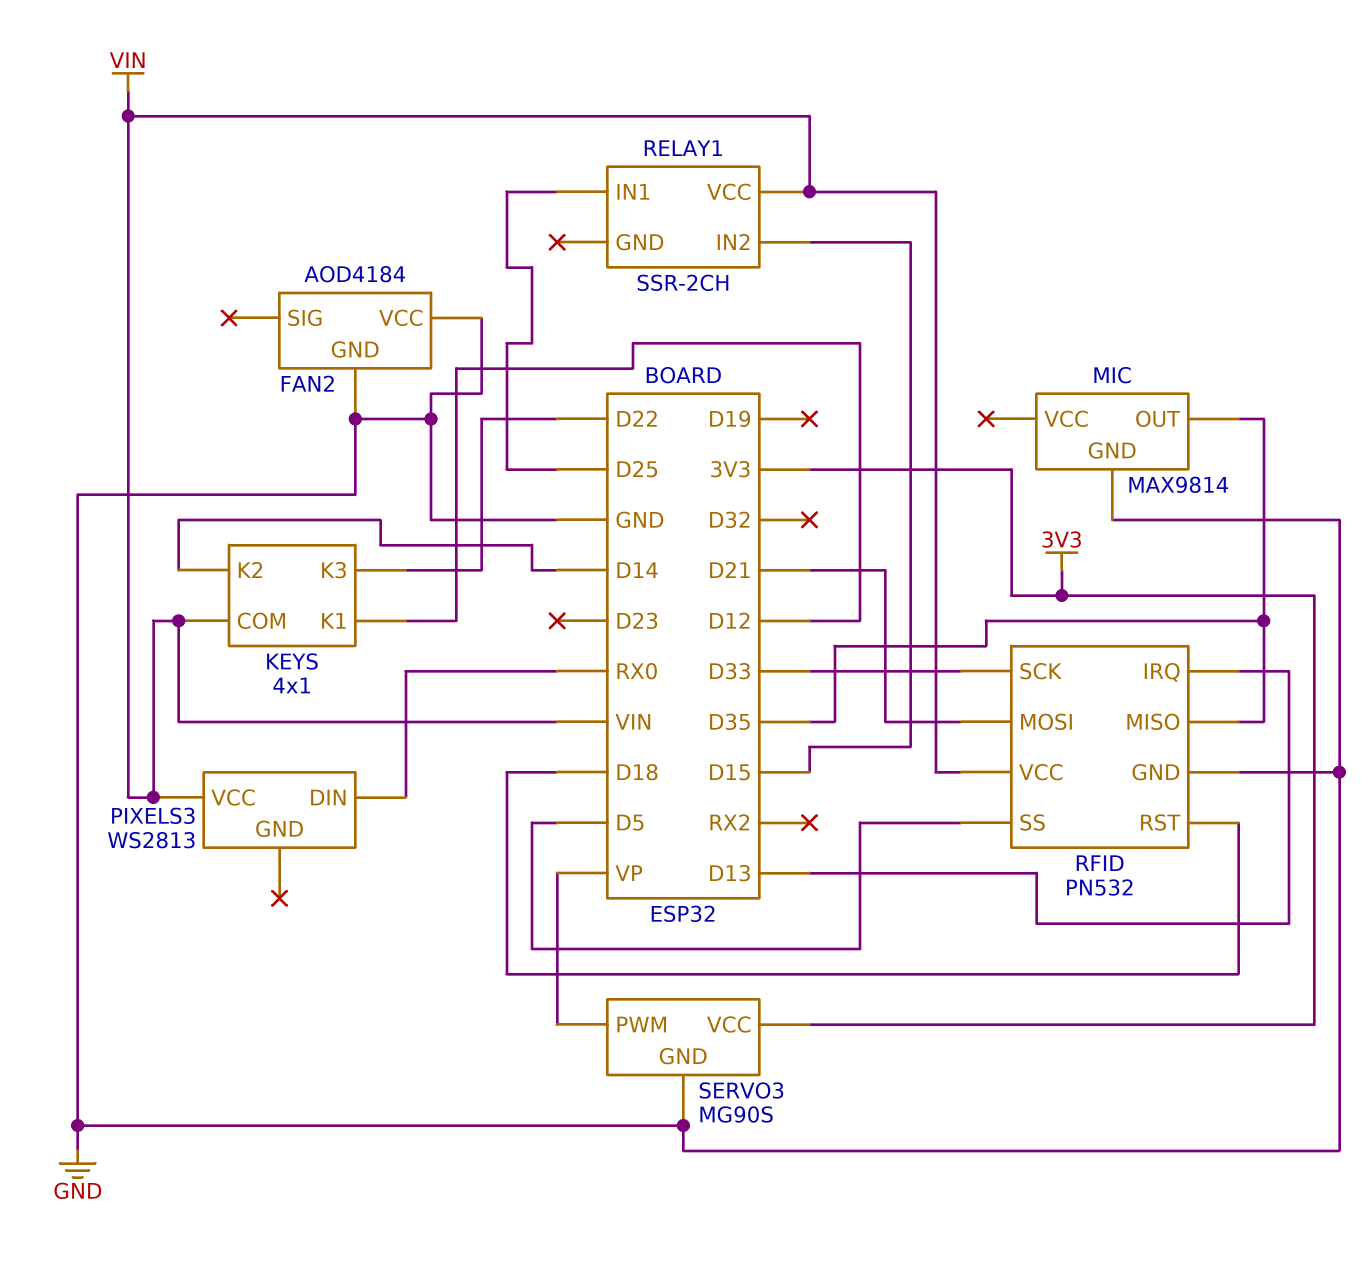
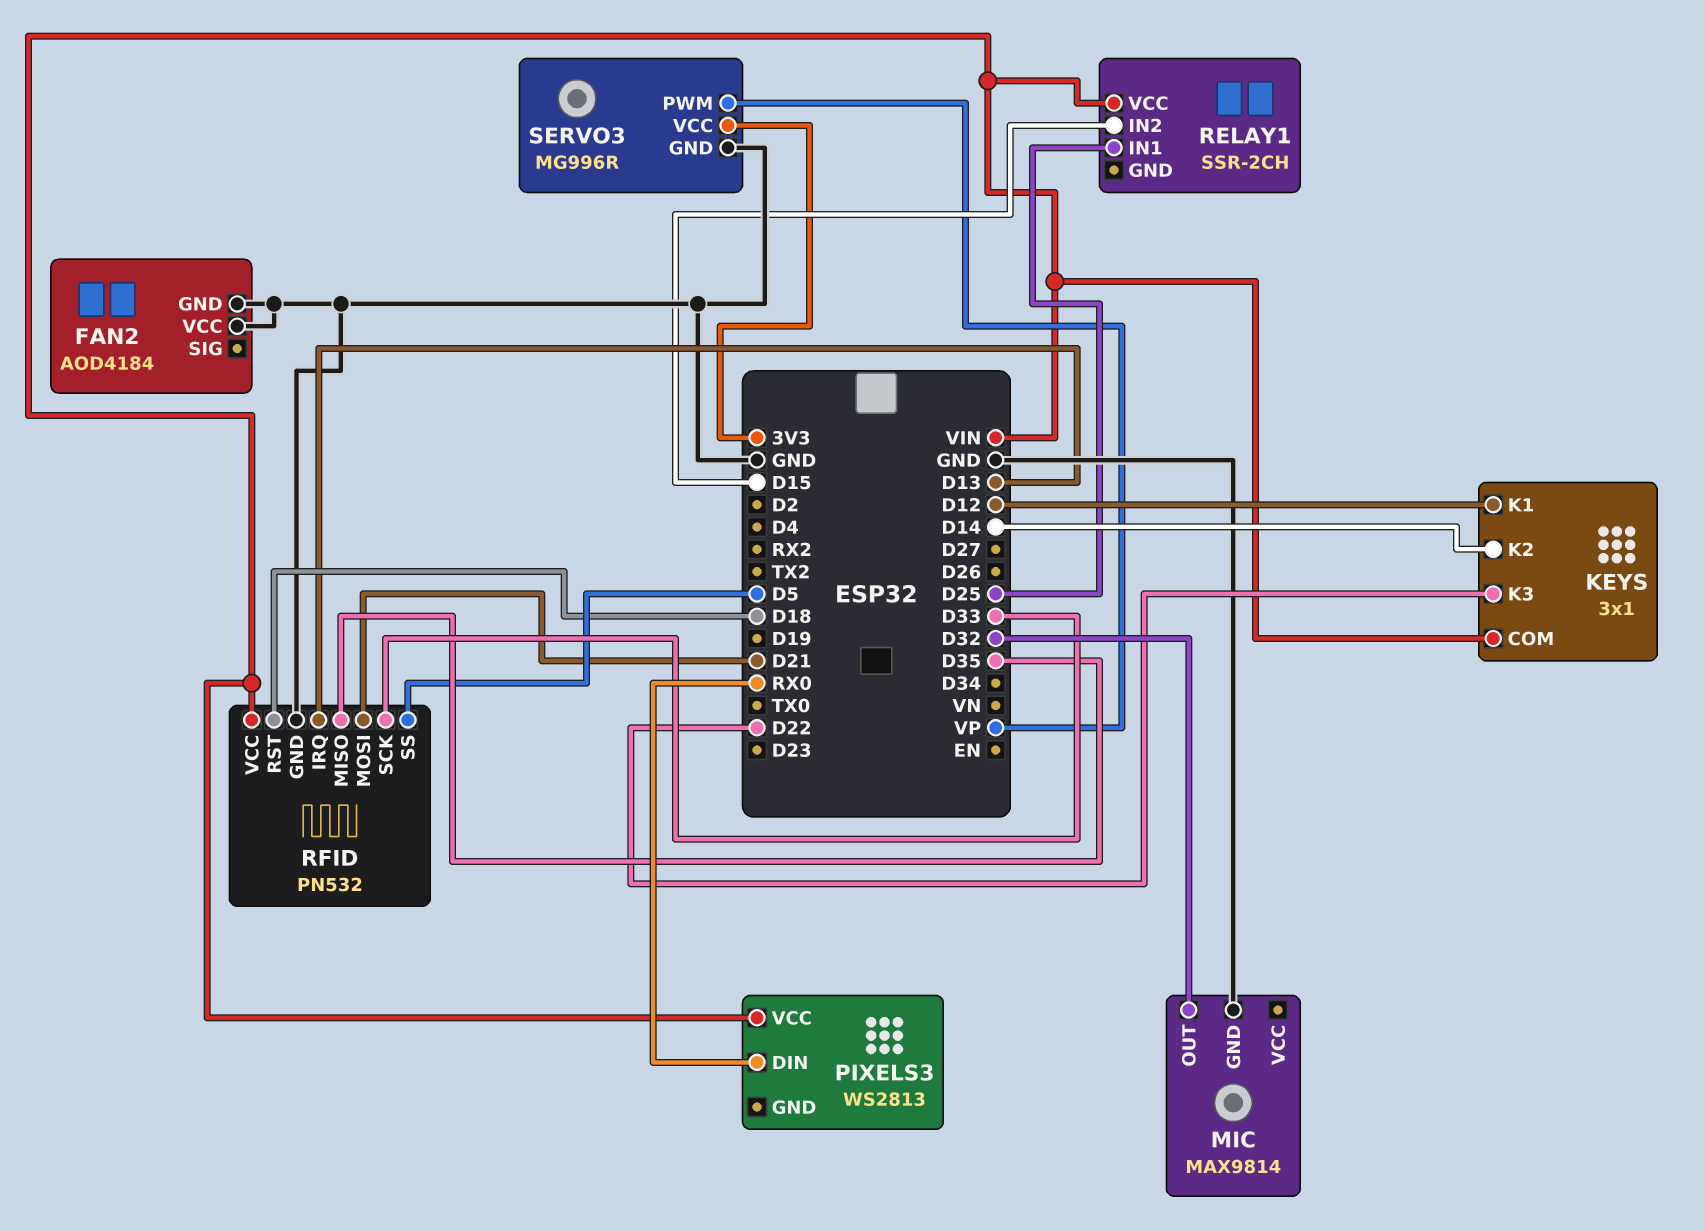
KEYS: 4x1 -> 3x1
MIC pin OUT: D35 -> D32
SERVO3: MG90S -> MG996R

